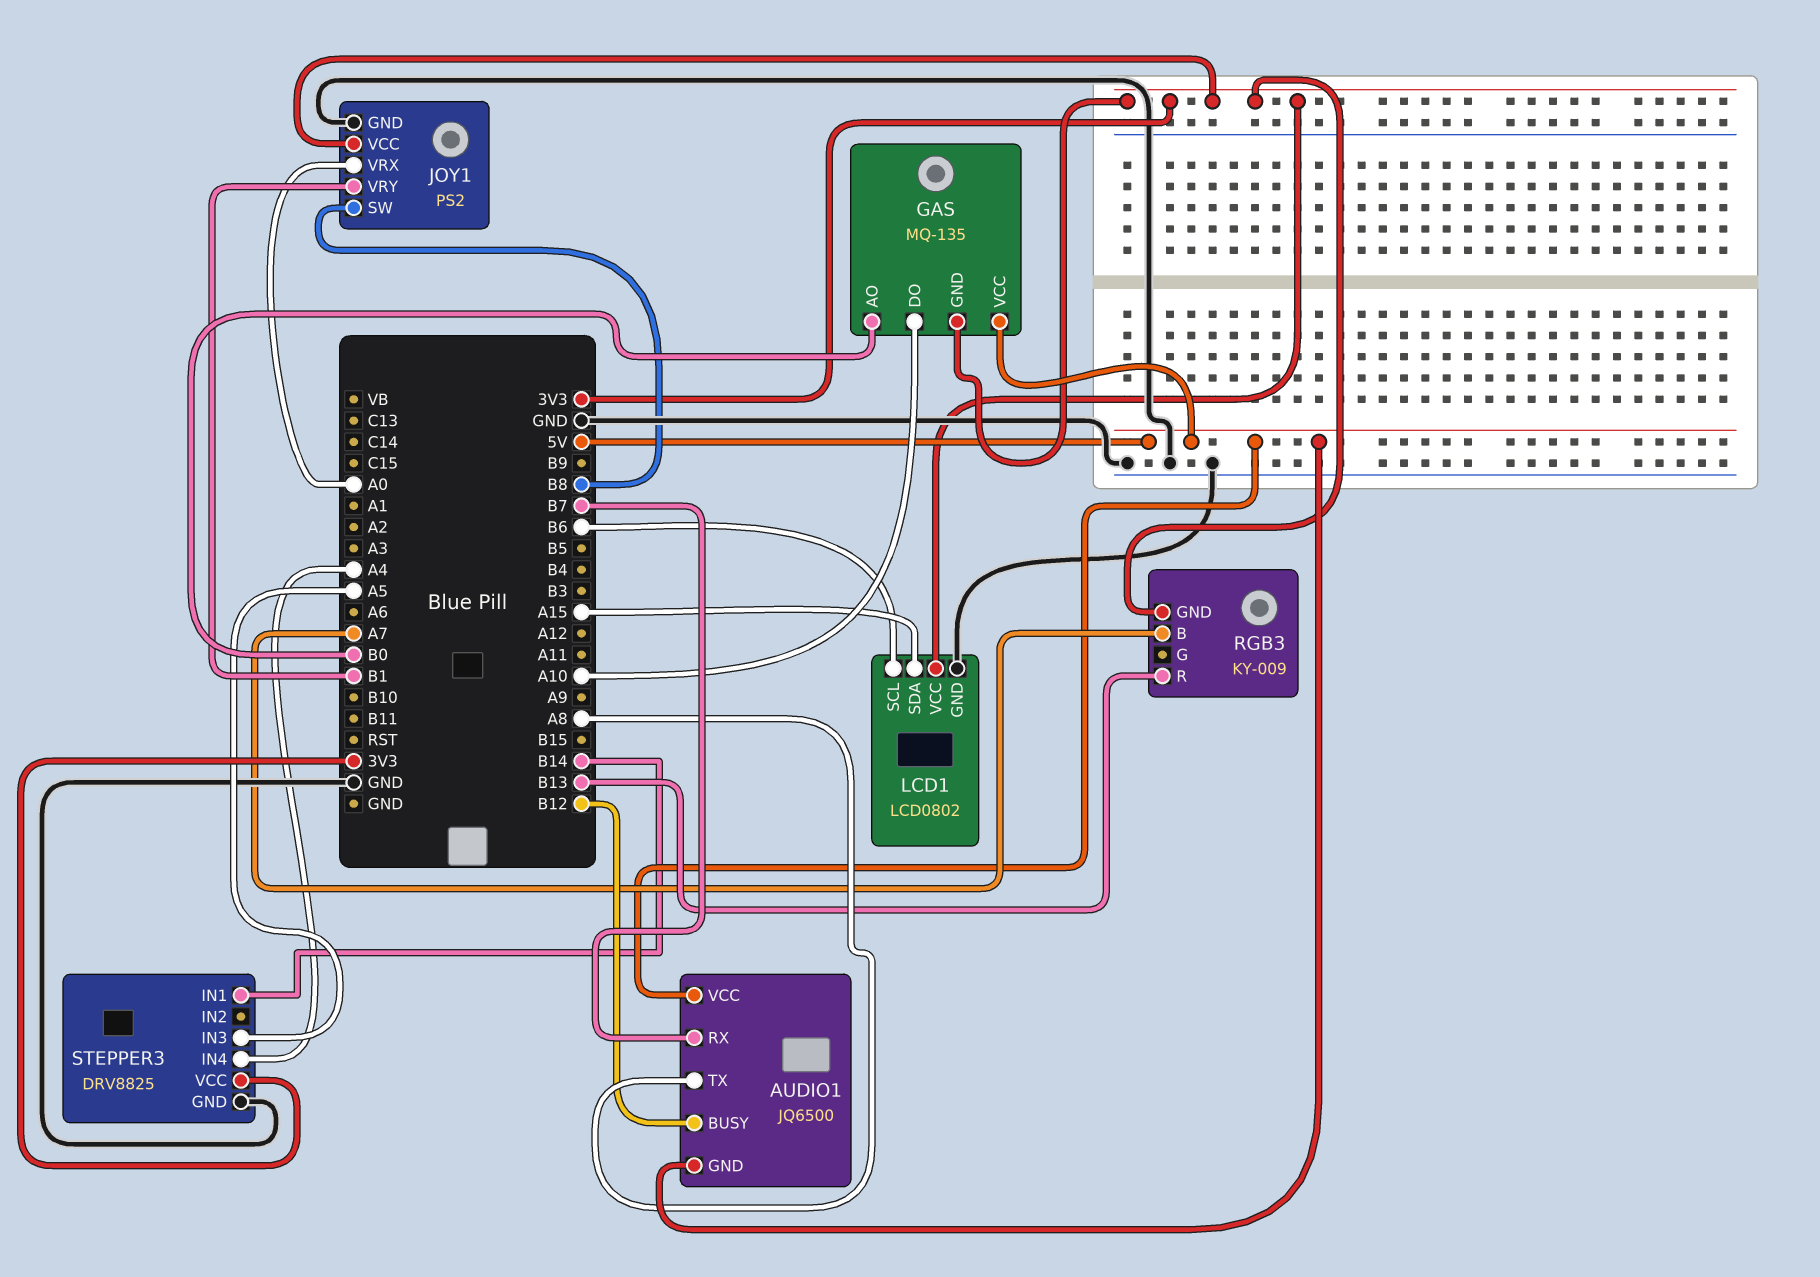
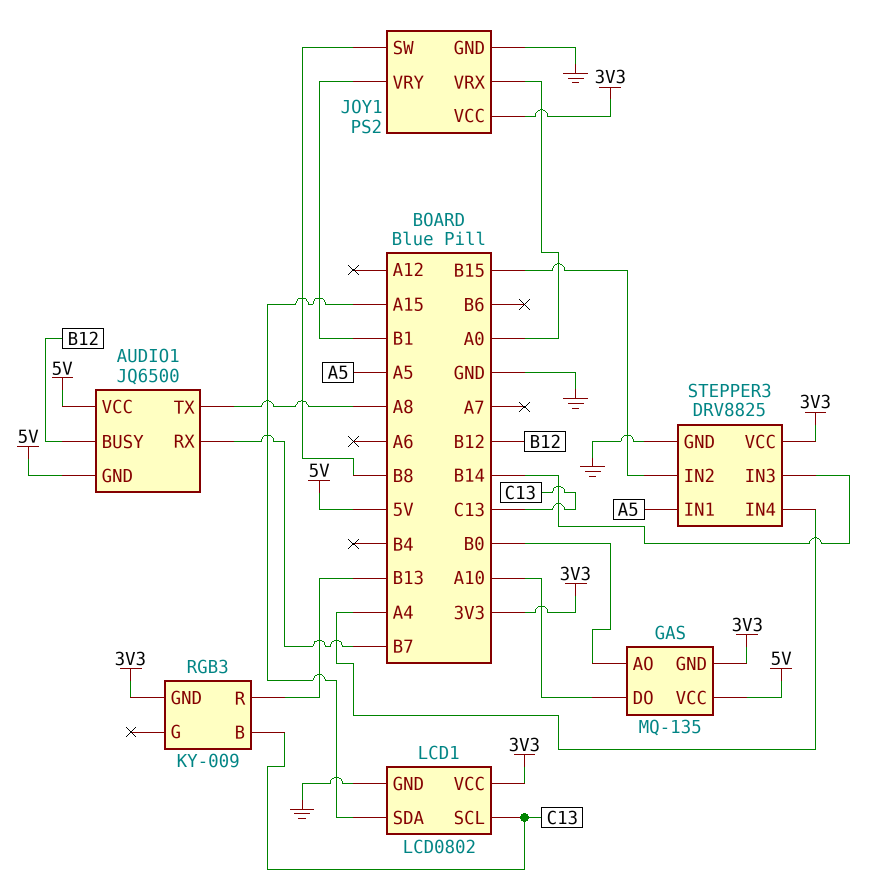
LCD1 pin SCL: B6 -> C13
RGB3 pin B: A7 -> C13
STEPPER3 pin IN1: B14 -> A5
STEPPER3 pin IN2: none -> B15
STEPPER3 pin IN3: A5 -> B14

